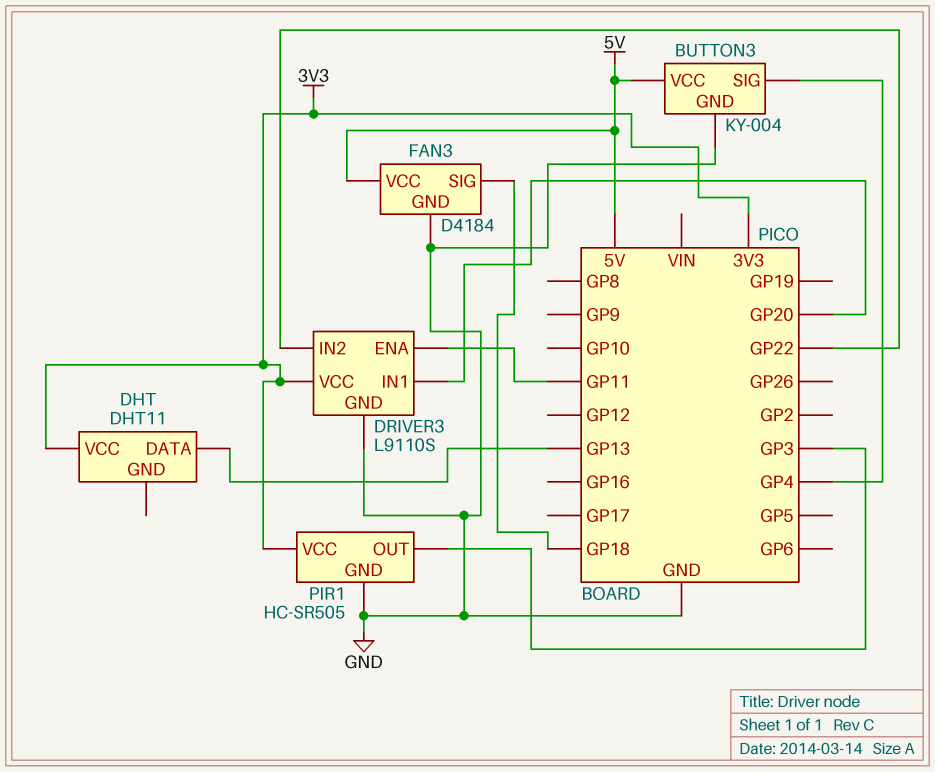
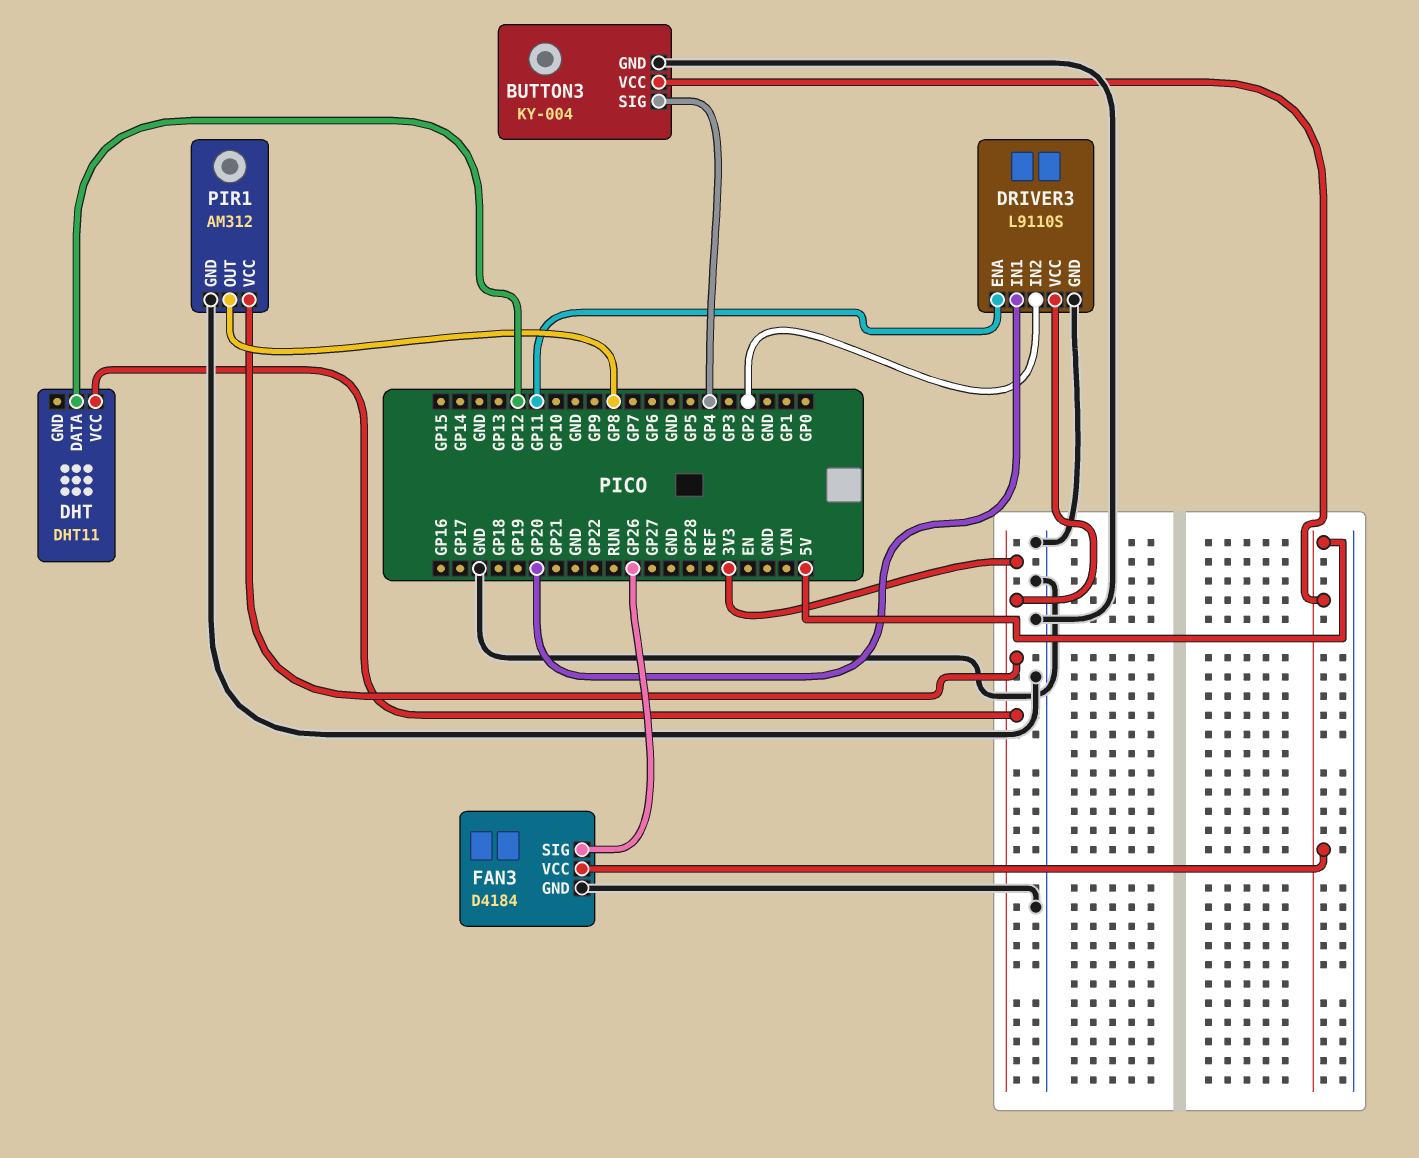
DHT pin DATA: GP13 -> GP12
DRIVER3 pin IN2: GP22 -> GP2
FAN3 pin SIG: GP18 -> GP26
PIR1: HC-SR505 -> AM312
PIR1 pin OUT: GP3 -> GP8

